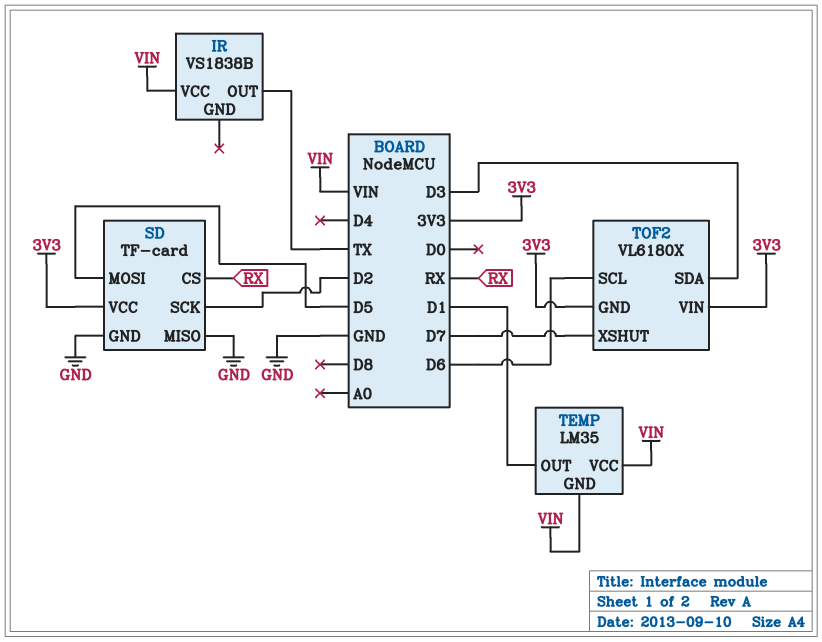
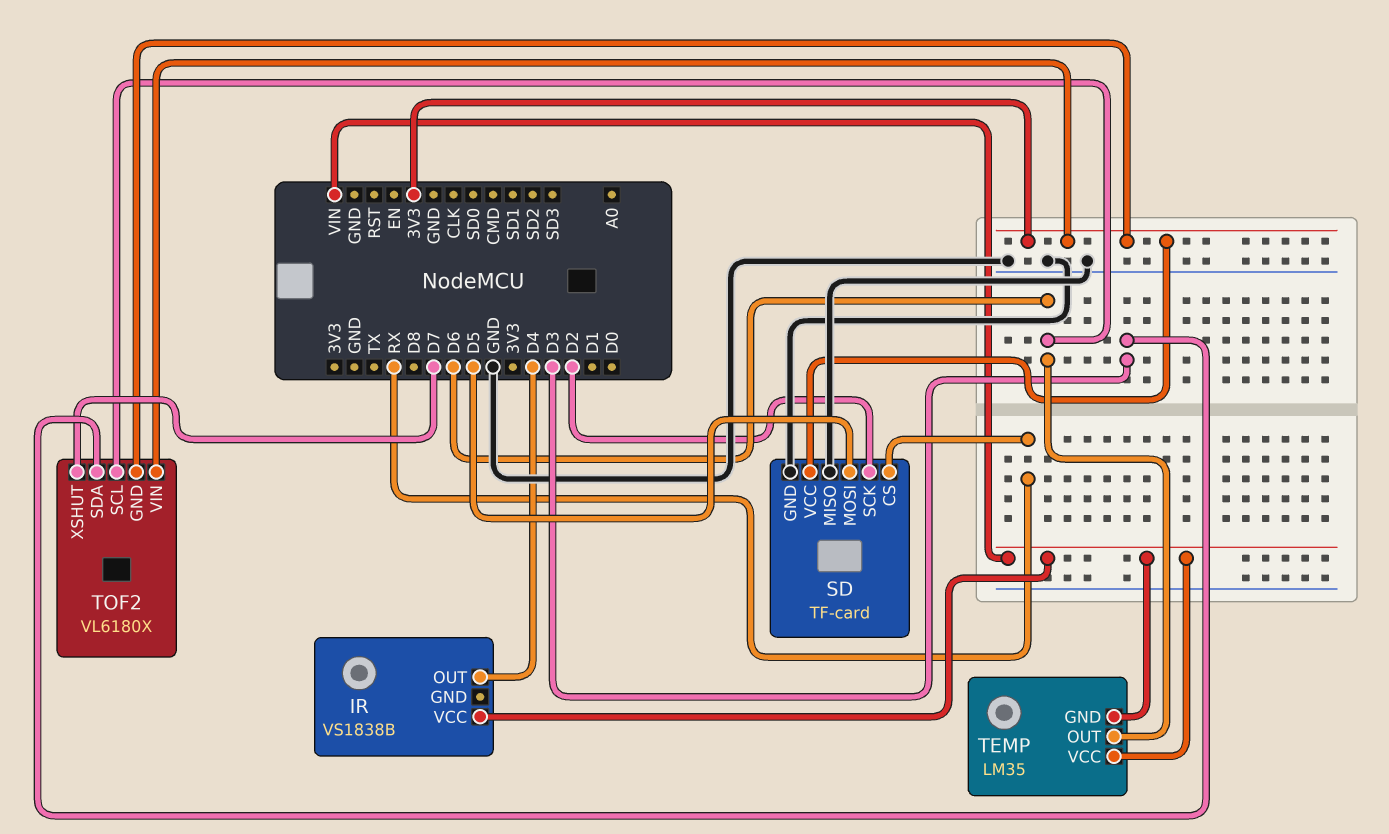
IR pin OUT: TX -> D4
TEMP pin OUT: D1 -> D6

